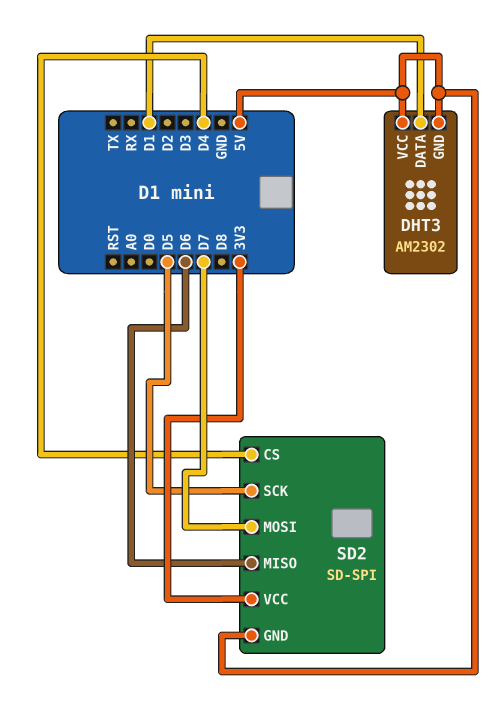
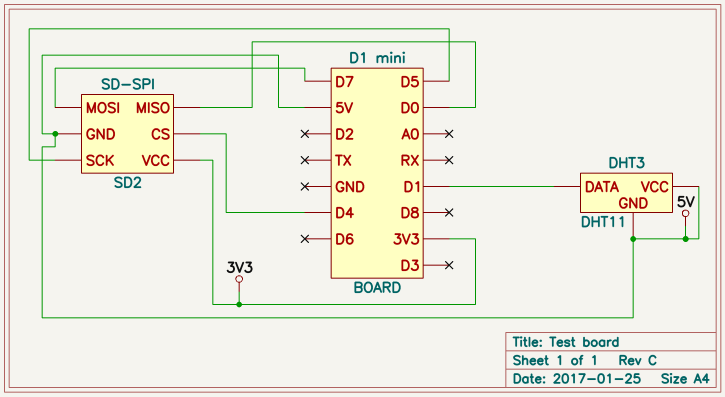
DHT3: AM2302 -> DHT11
SD2 pin MISO: D6 -> D0

